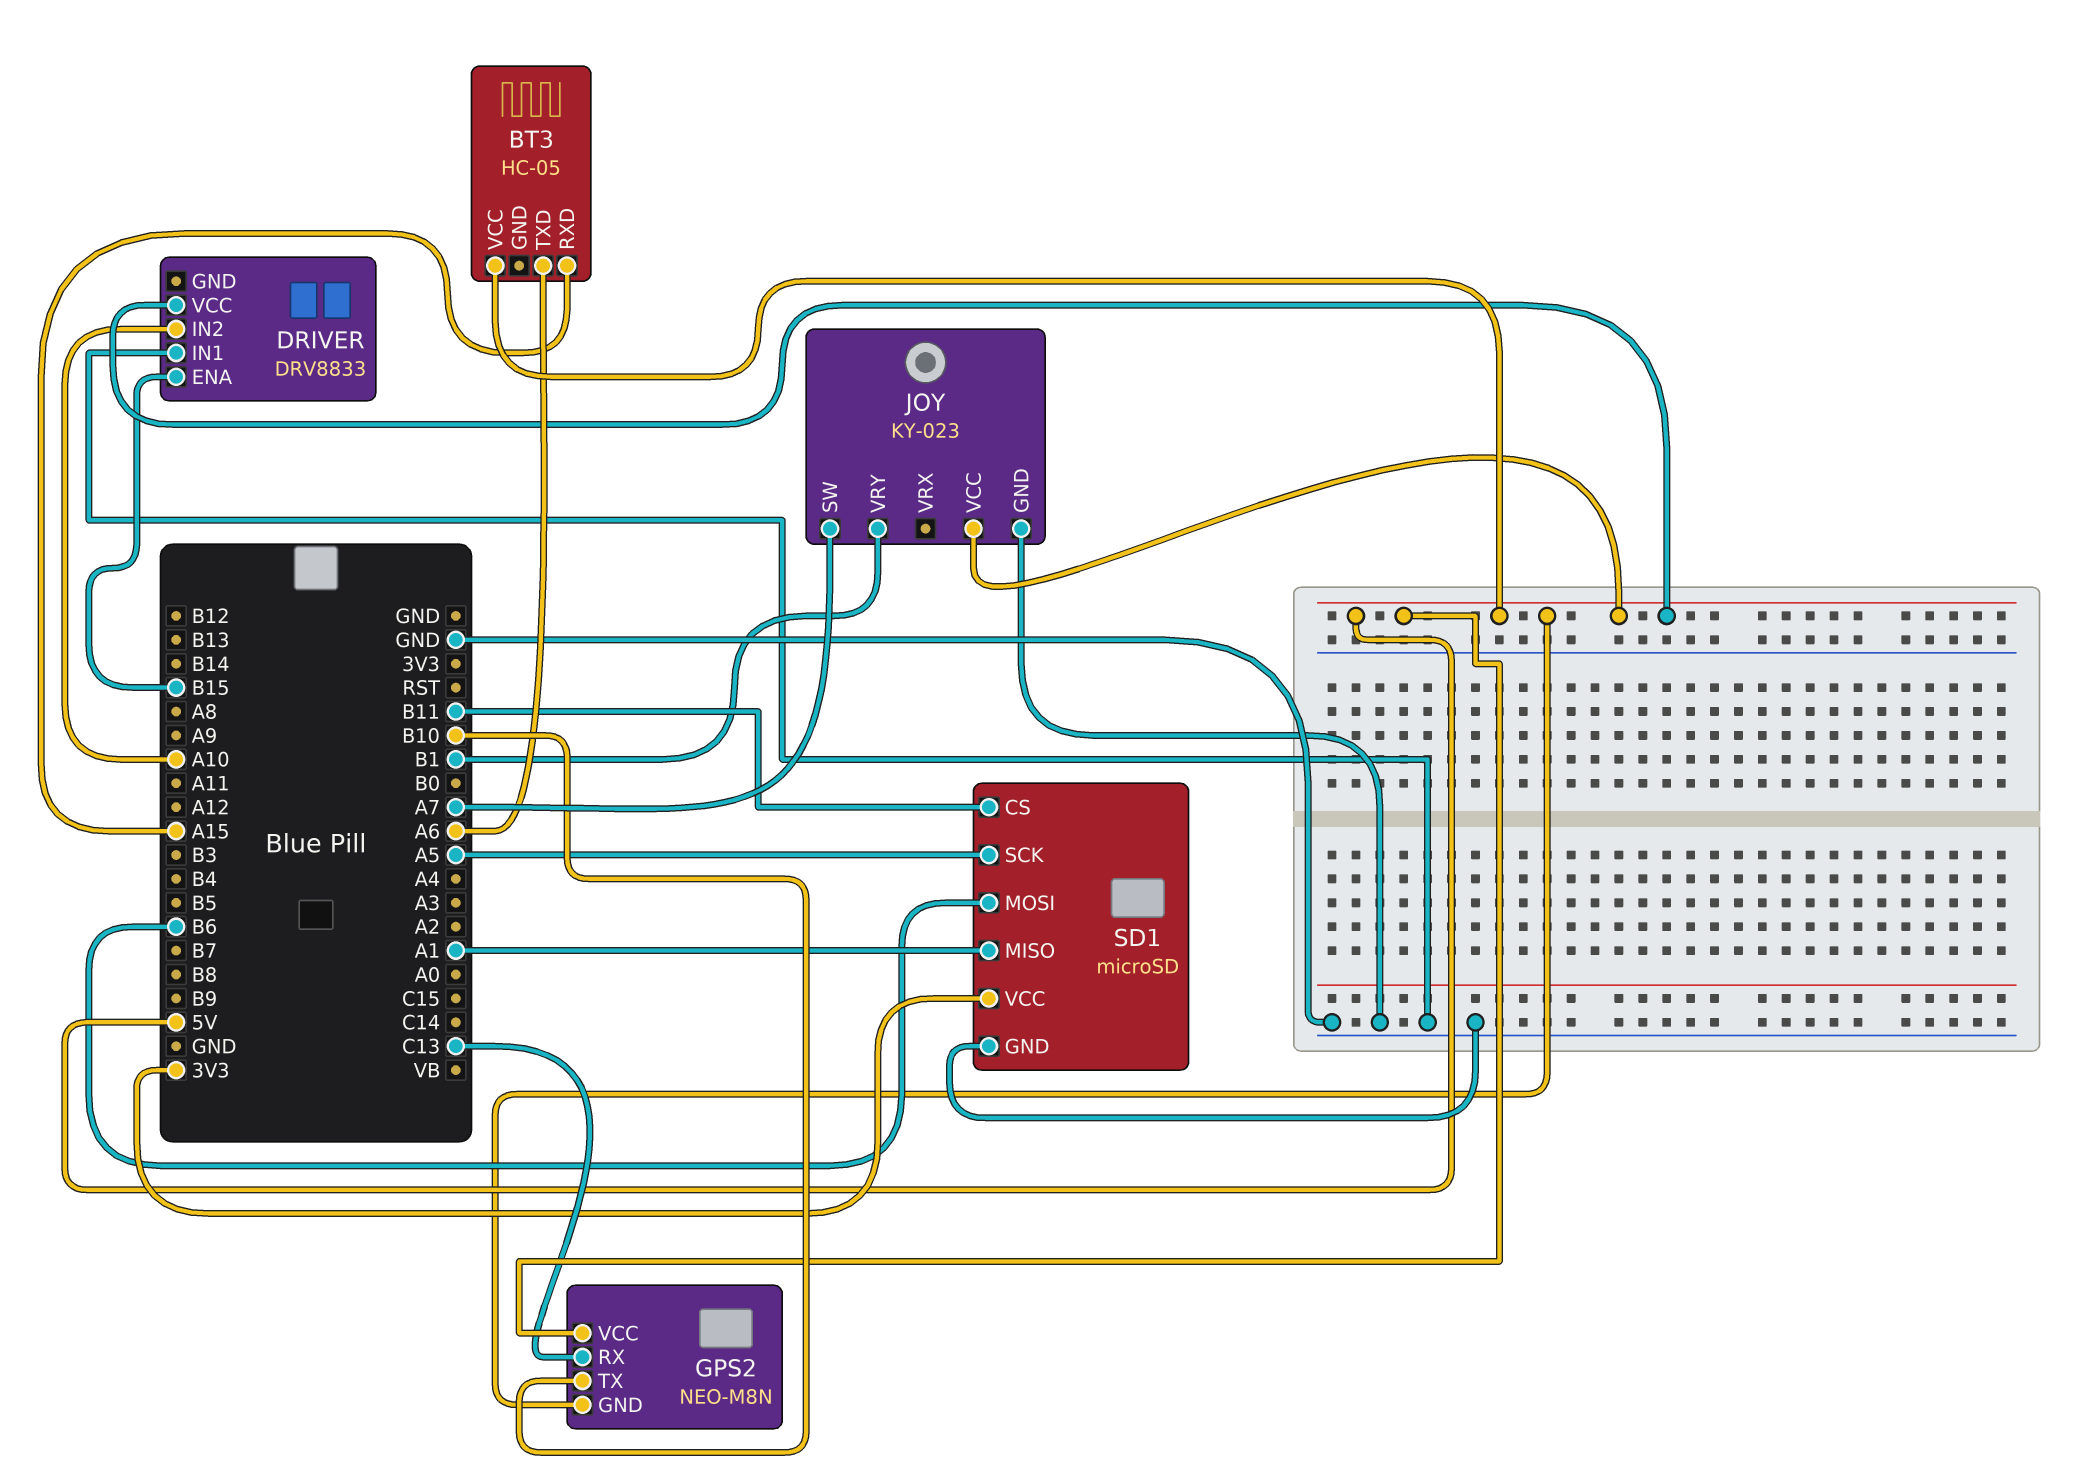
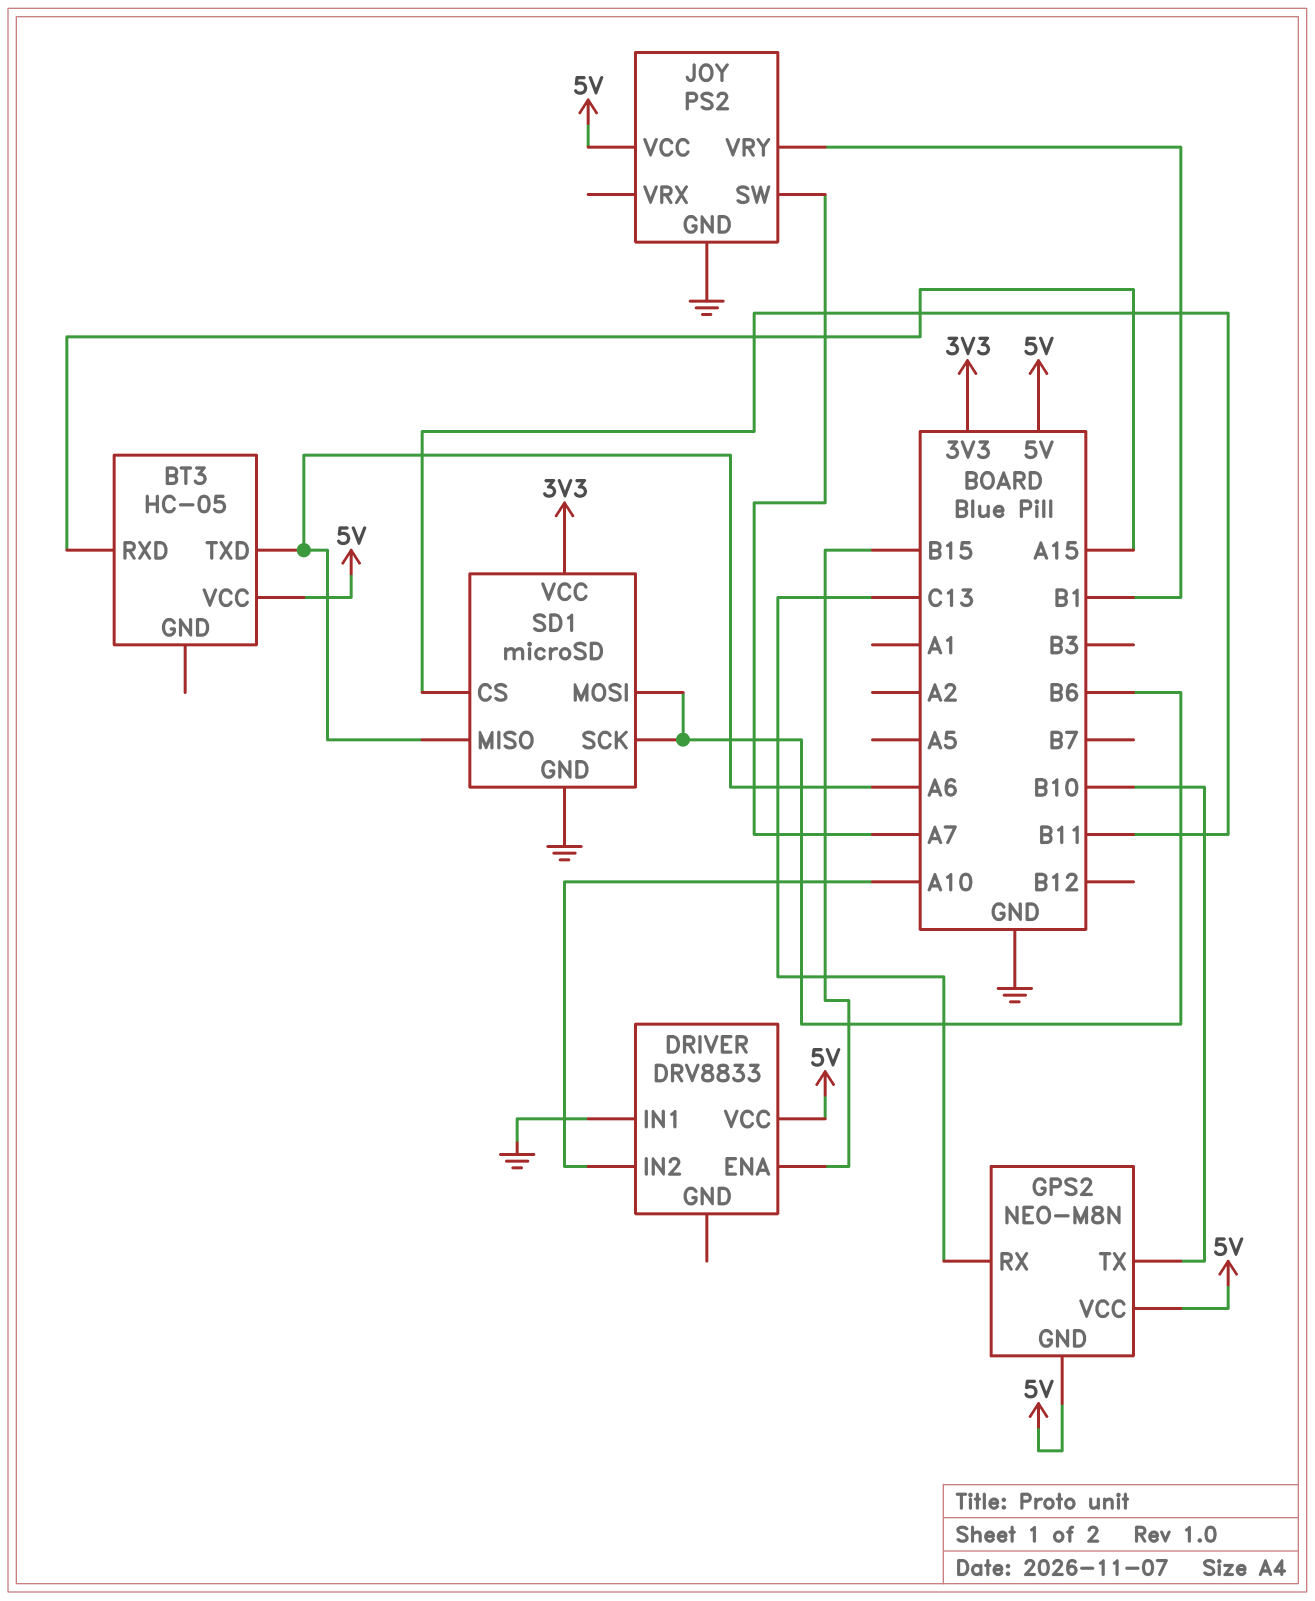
JOY: KY-023 -> PS2
SD1 pin MISO: A1 -> A6
SD1 pin SCK: A5 -> B6

